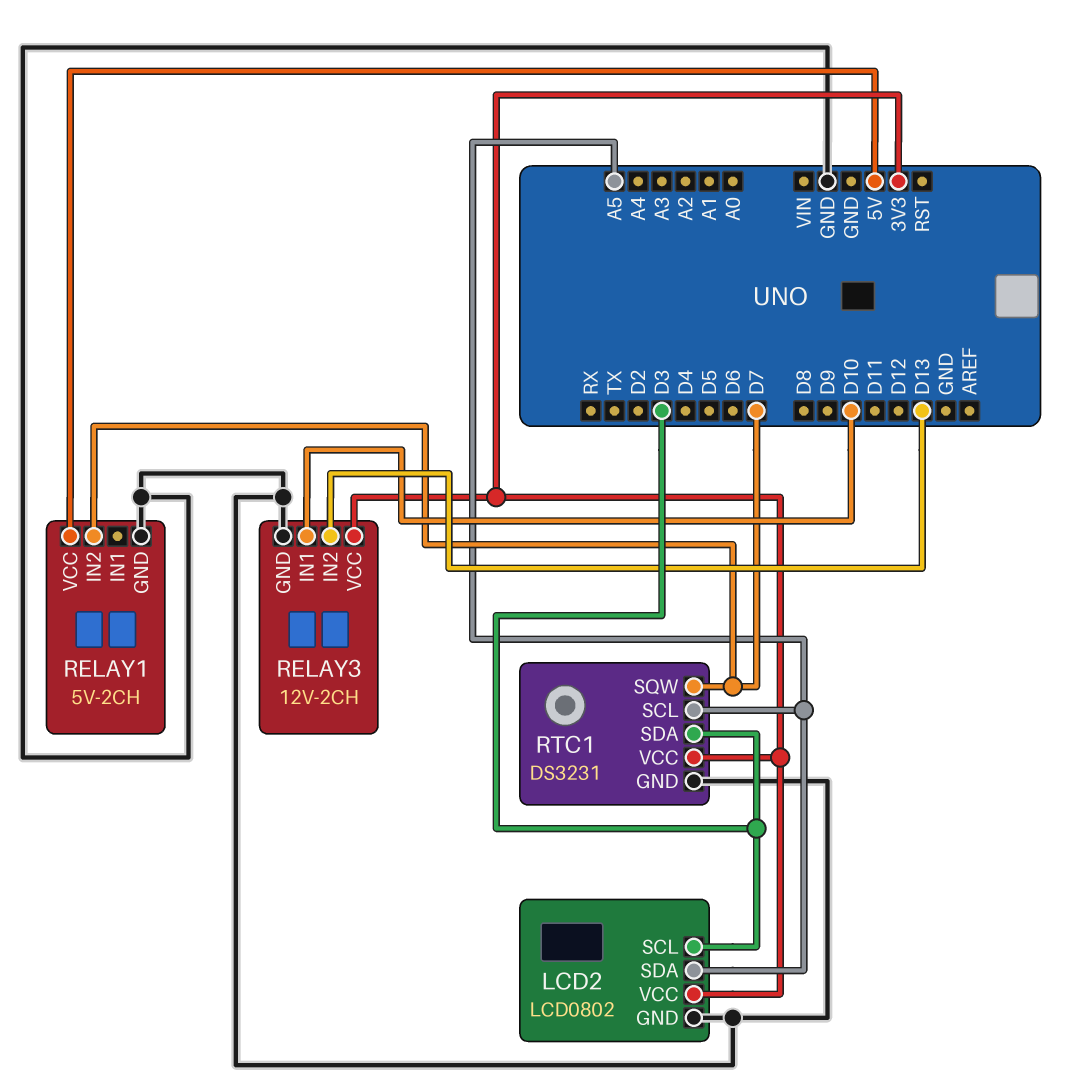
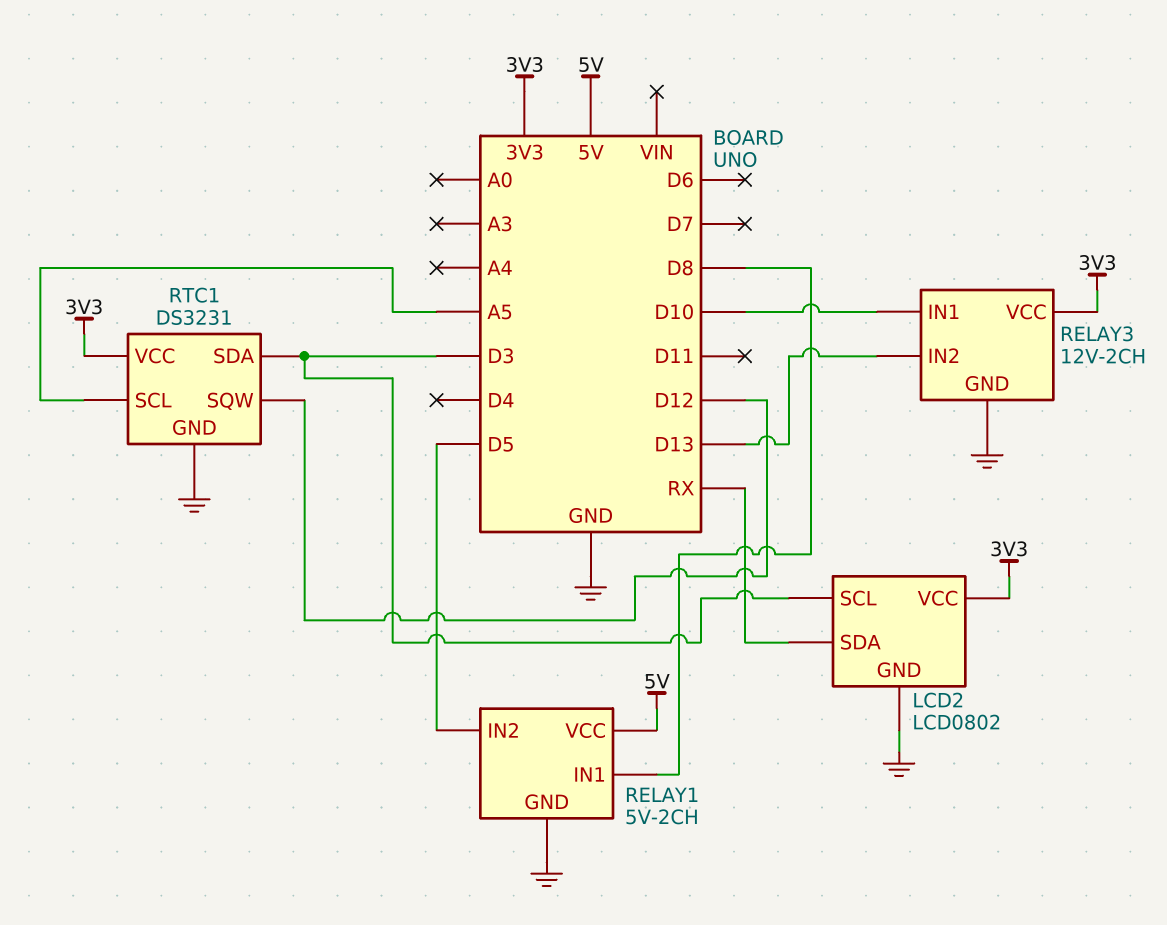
LCD2 pin SDA: A5 -> RX
RELAY1 pin IN1: none -> D8
RELAY1 pin IN2: D7 -> D5
RTC1 pin SQW: D7 -> D12

